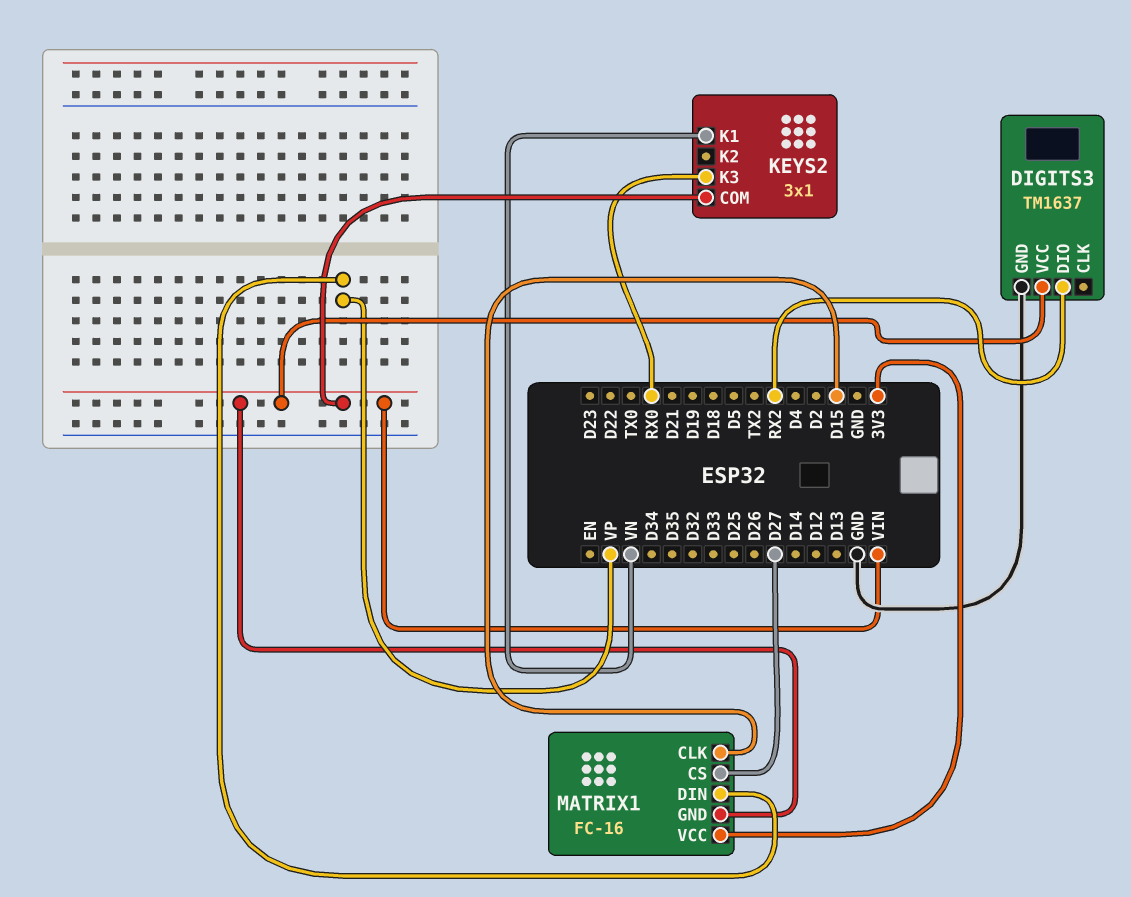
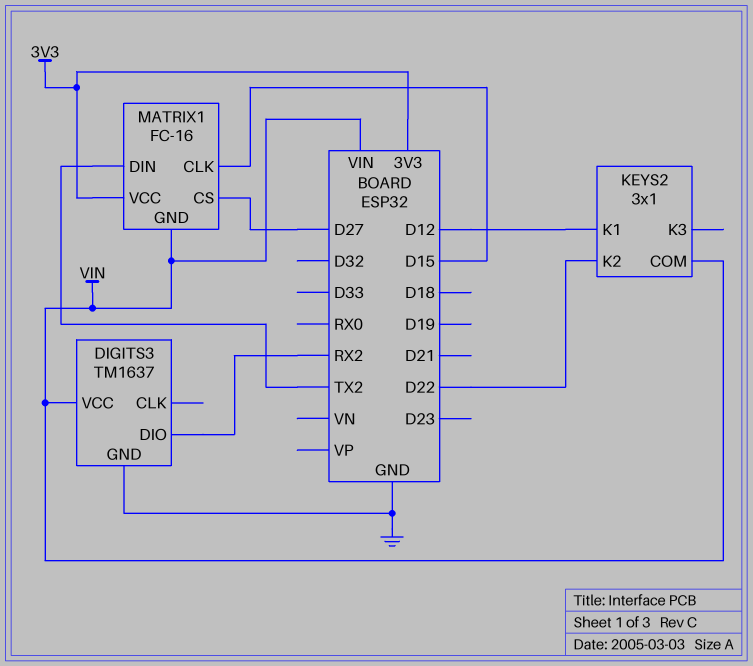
KEYS2 pin K1: VN -> D12
KEYS2 pin K2: none -> D22
KEYS2 pin K3: RX0 -> none
MATRIX1 pin DIN: VP -> TX2

